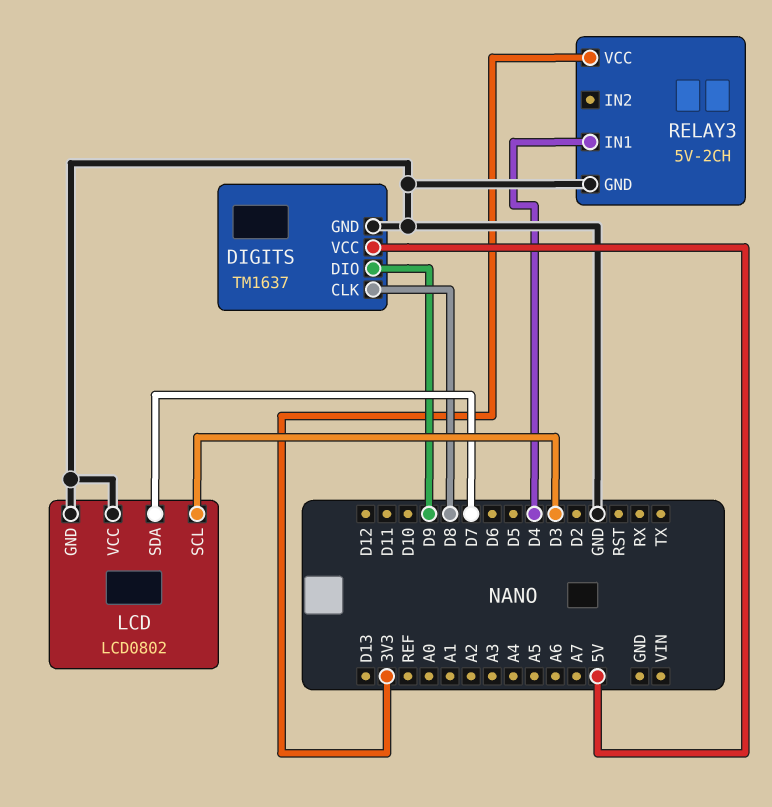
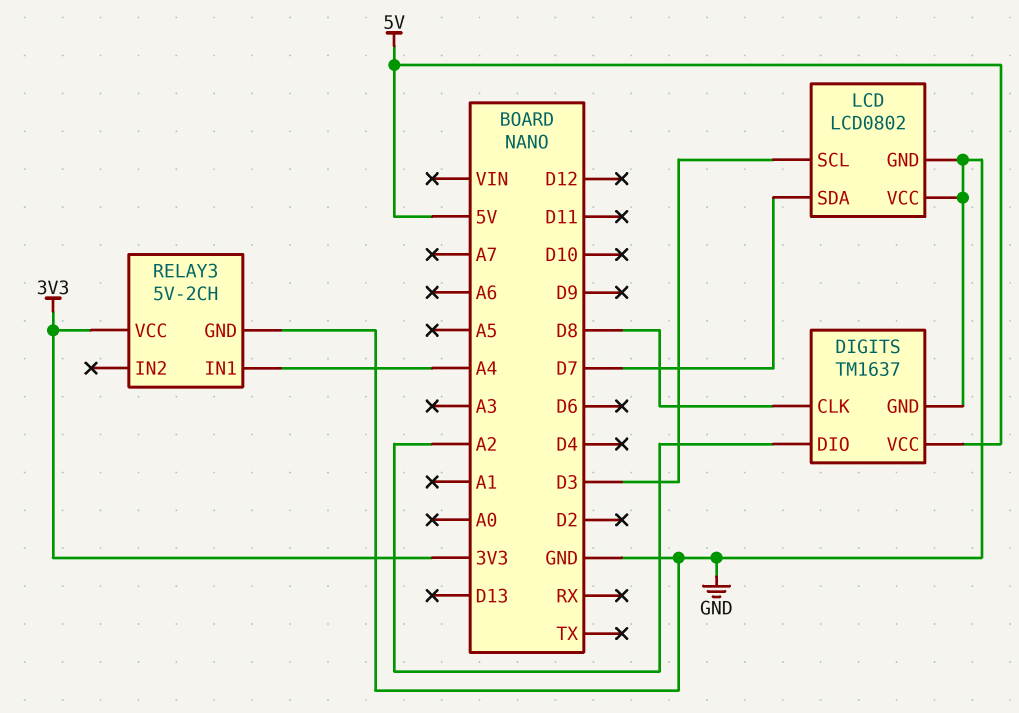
DIGITS pin DIO: D9 -> A2
RELAY3 pin IN1: D4 -> A4

